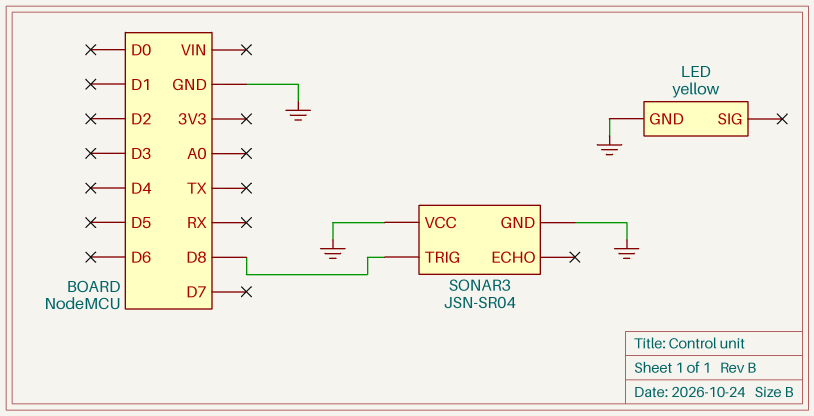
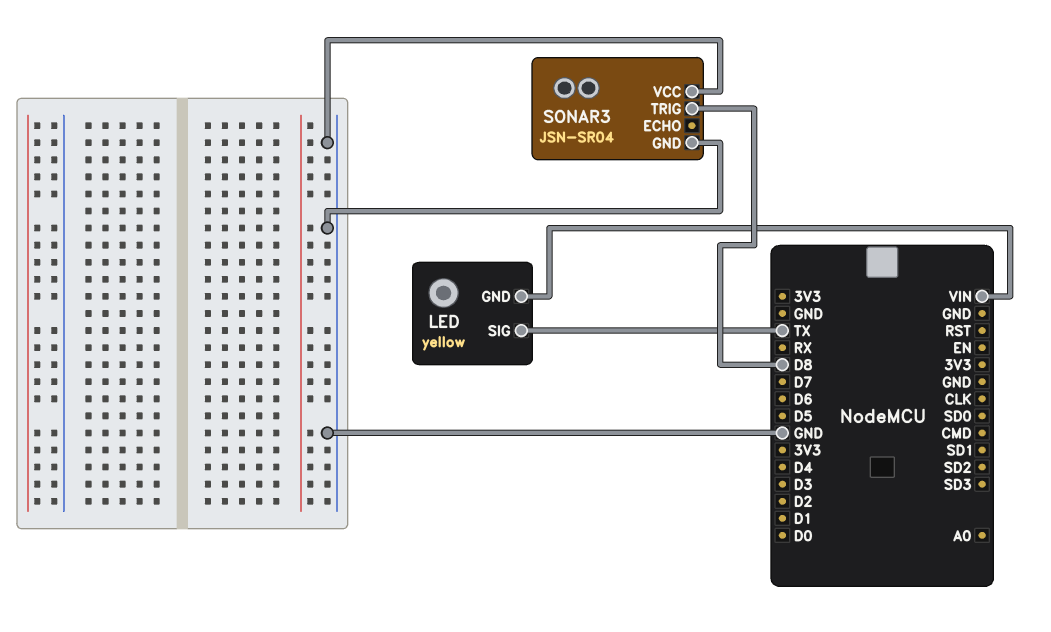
LED pin GND: GND -> VIN
LED pin SIG: none -> TX

